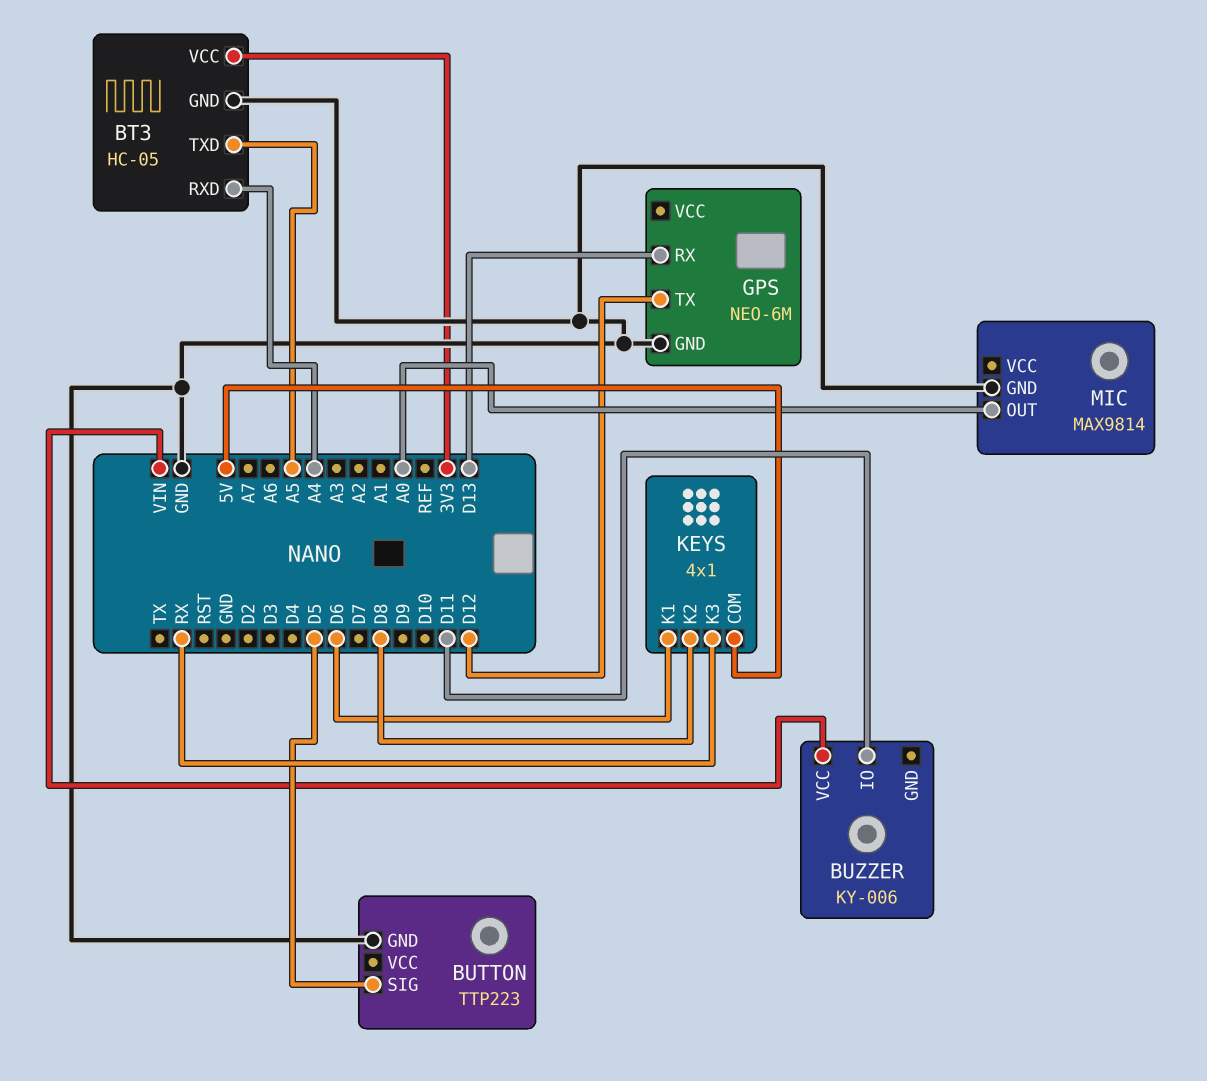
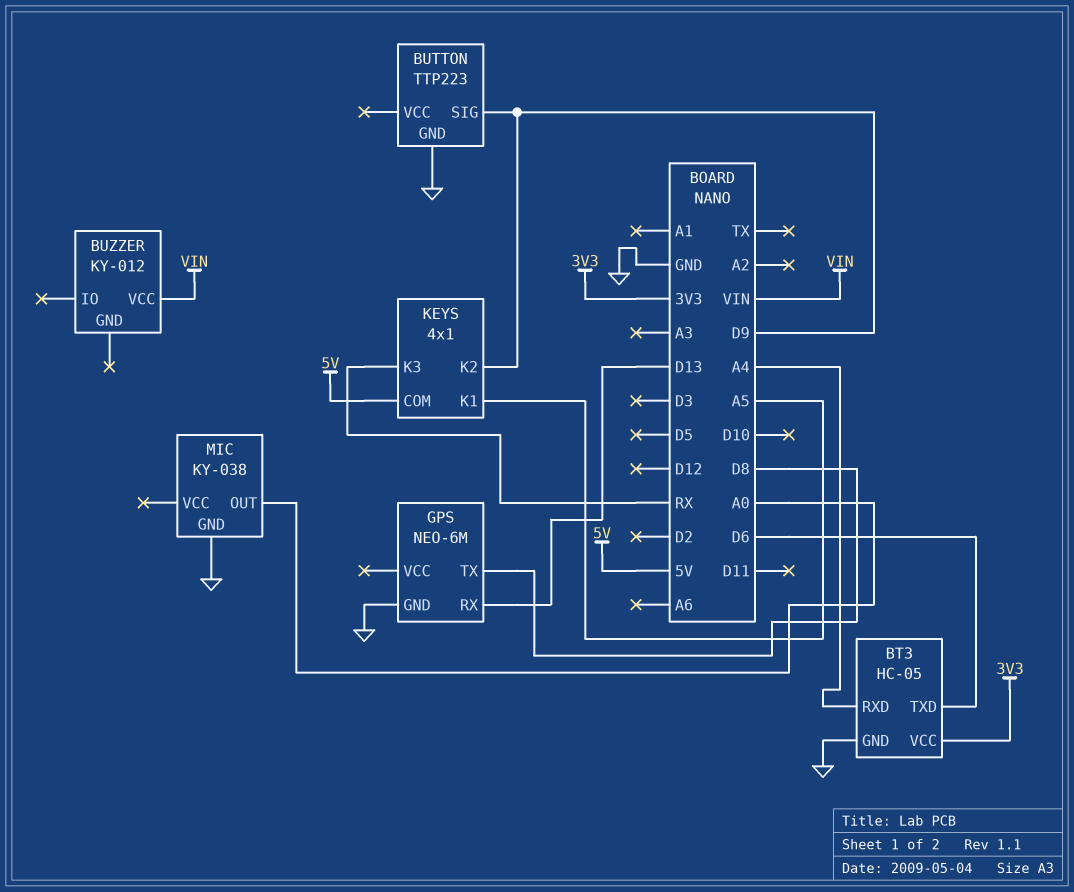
BT3 pin TXD: A5 -> D6
BUTTON pin SIG: D5 -> D9
BUZZER: KY-006 -> KY-012
BUZZER pin IO: D11 -> none
GPS pin TX: D12 -> D8
KEYS pin K1: D6 -> A5
KEYS pin K2: D8 -> D9
MIC: MAX9814 -> KY-038

